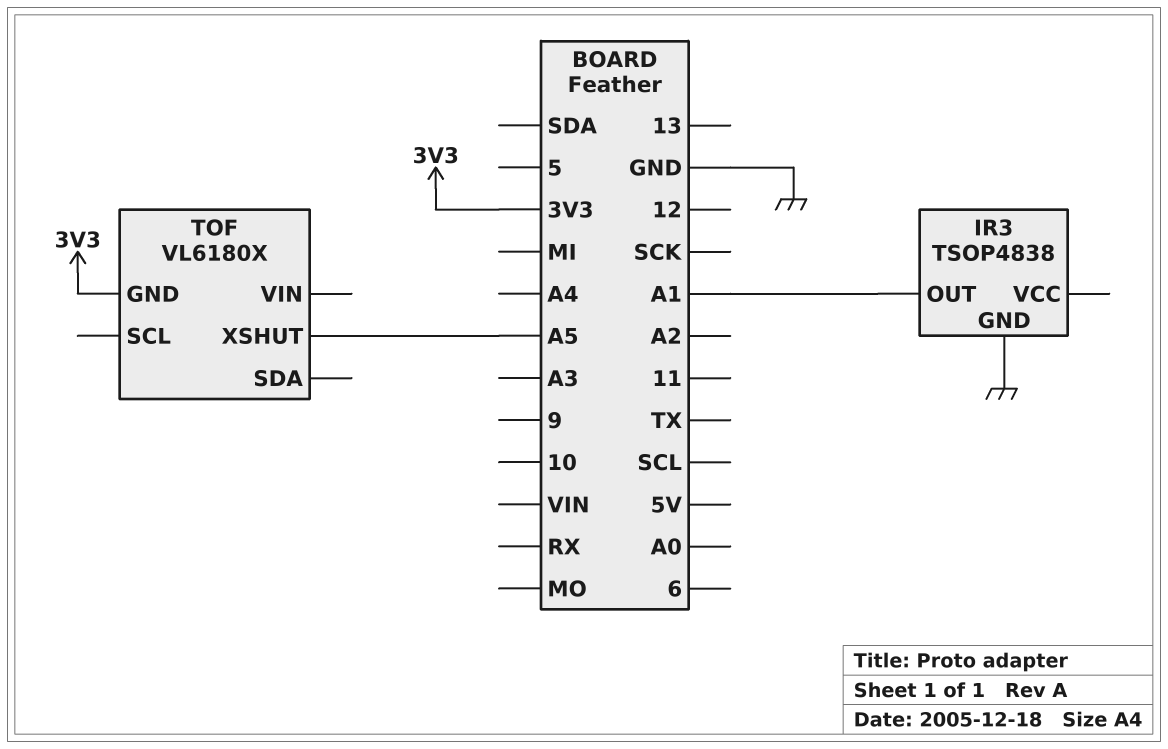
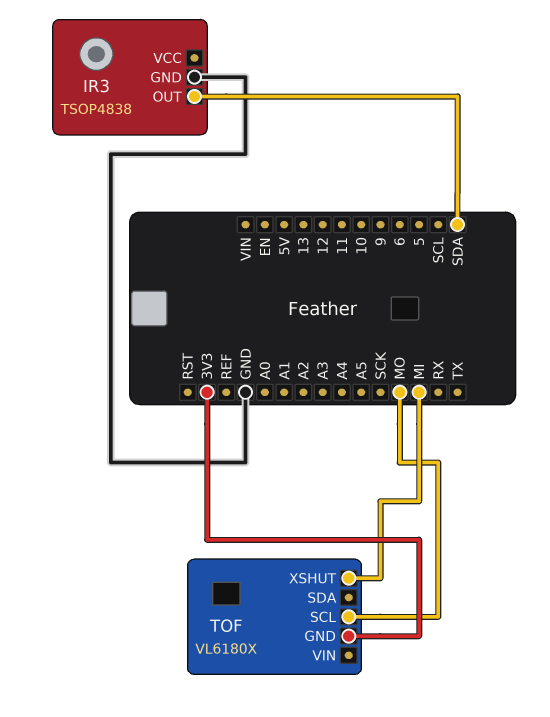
IR3 pin OUT: A1 -> SDA
TOF pin SCL: none -> MO
TOF pin XSHUT: A5 -> MI

